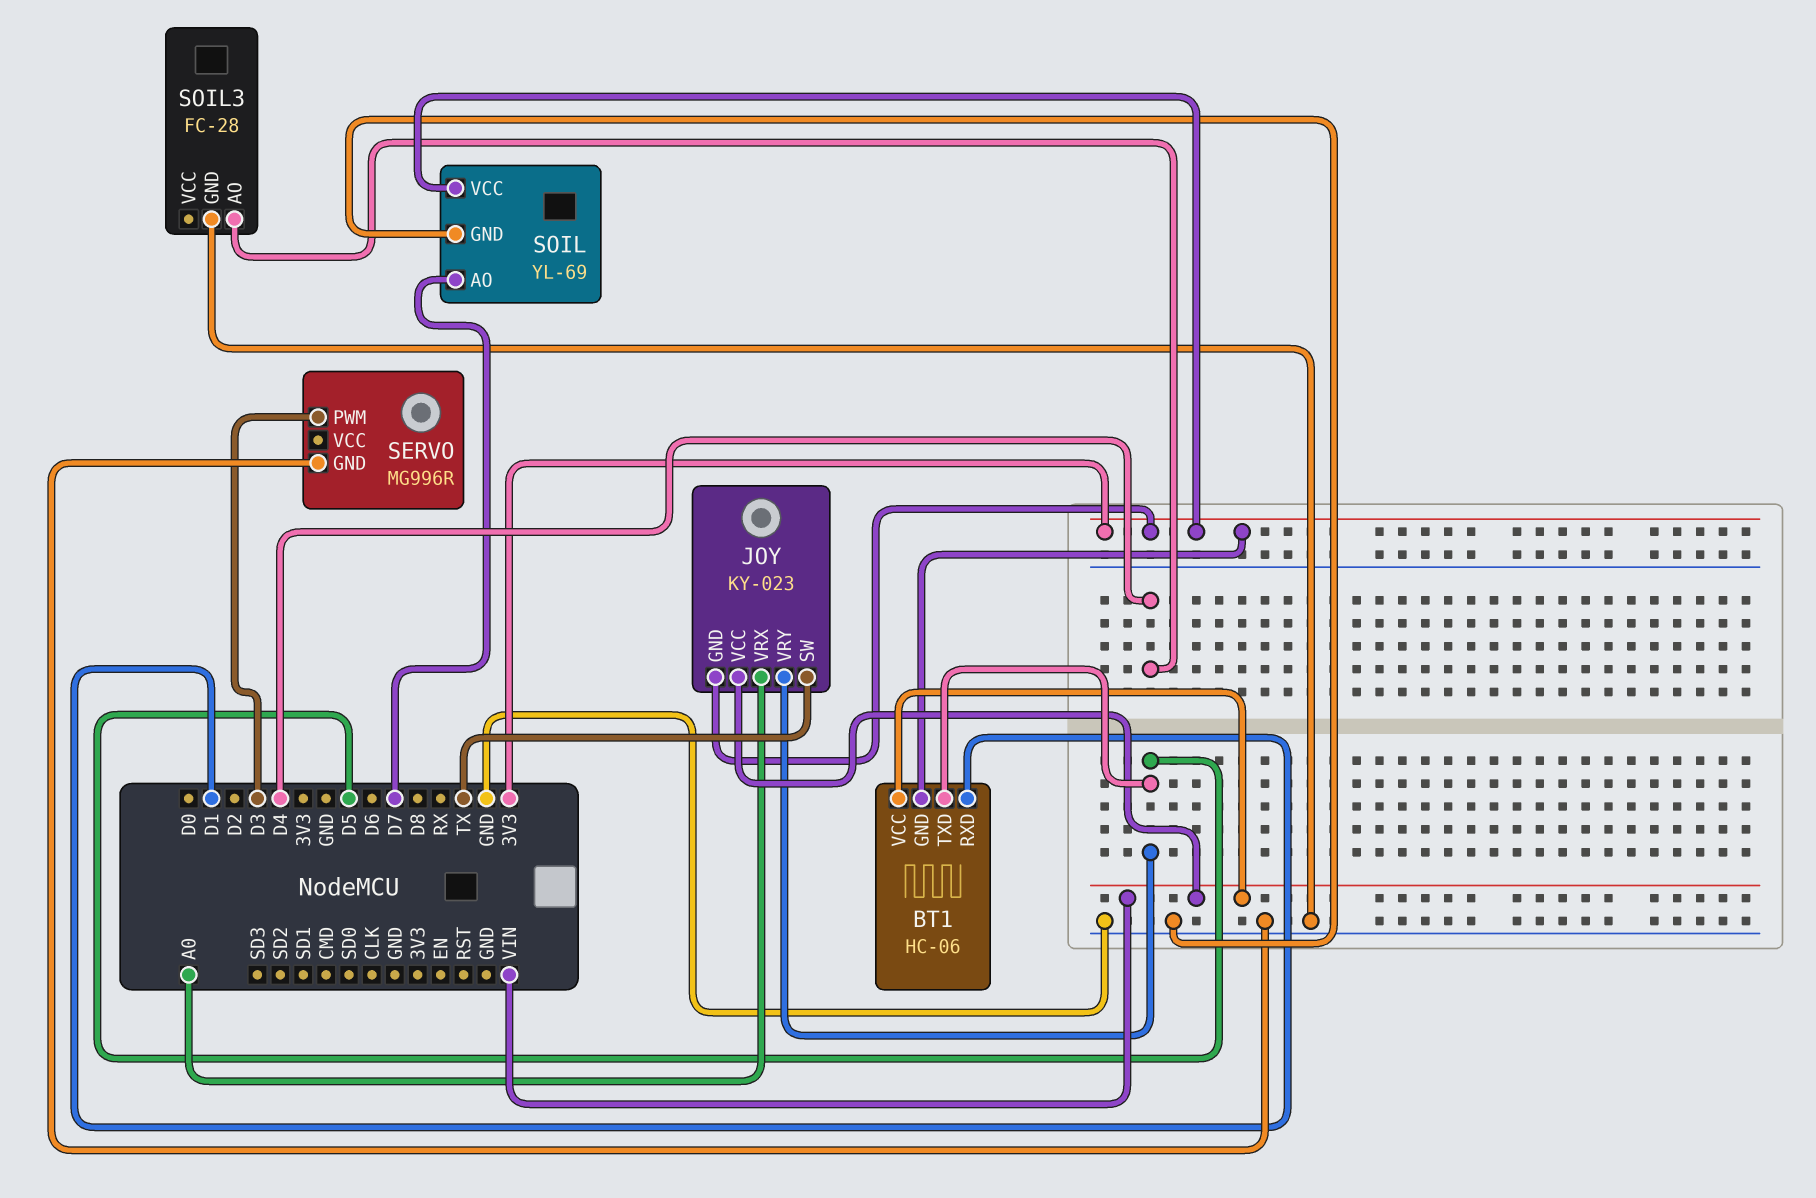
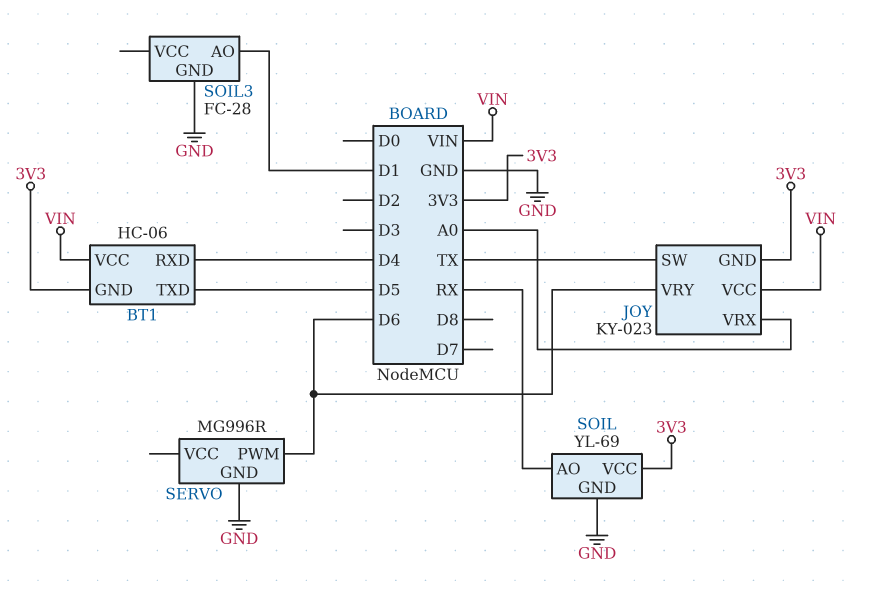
BT1 pin RXD: D1 -> D4
JOY pin VRY: D5 -> D6
SERVO pin PWM: D3 -> D6
SOIL pin AO: D7 -> RX
SOIL3 pin AO: D4 -> D1

